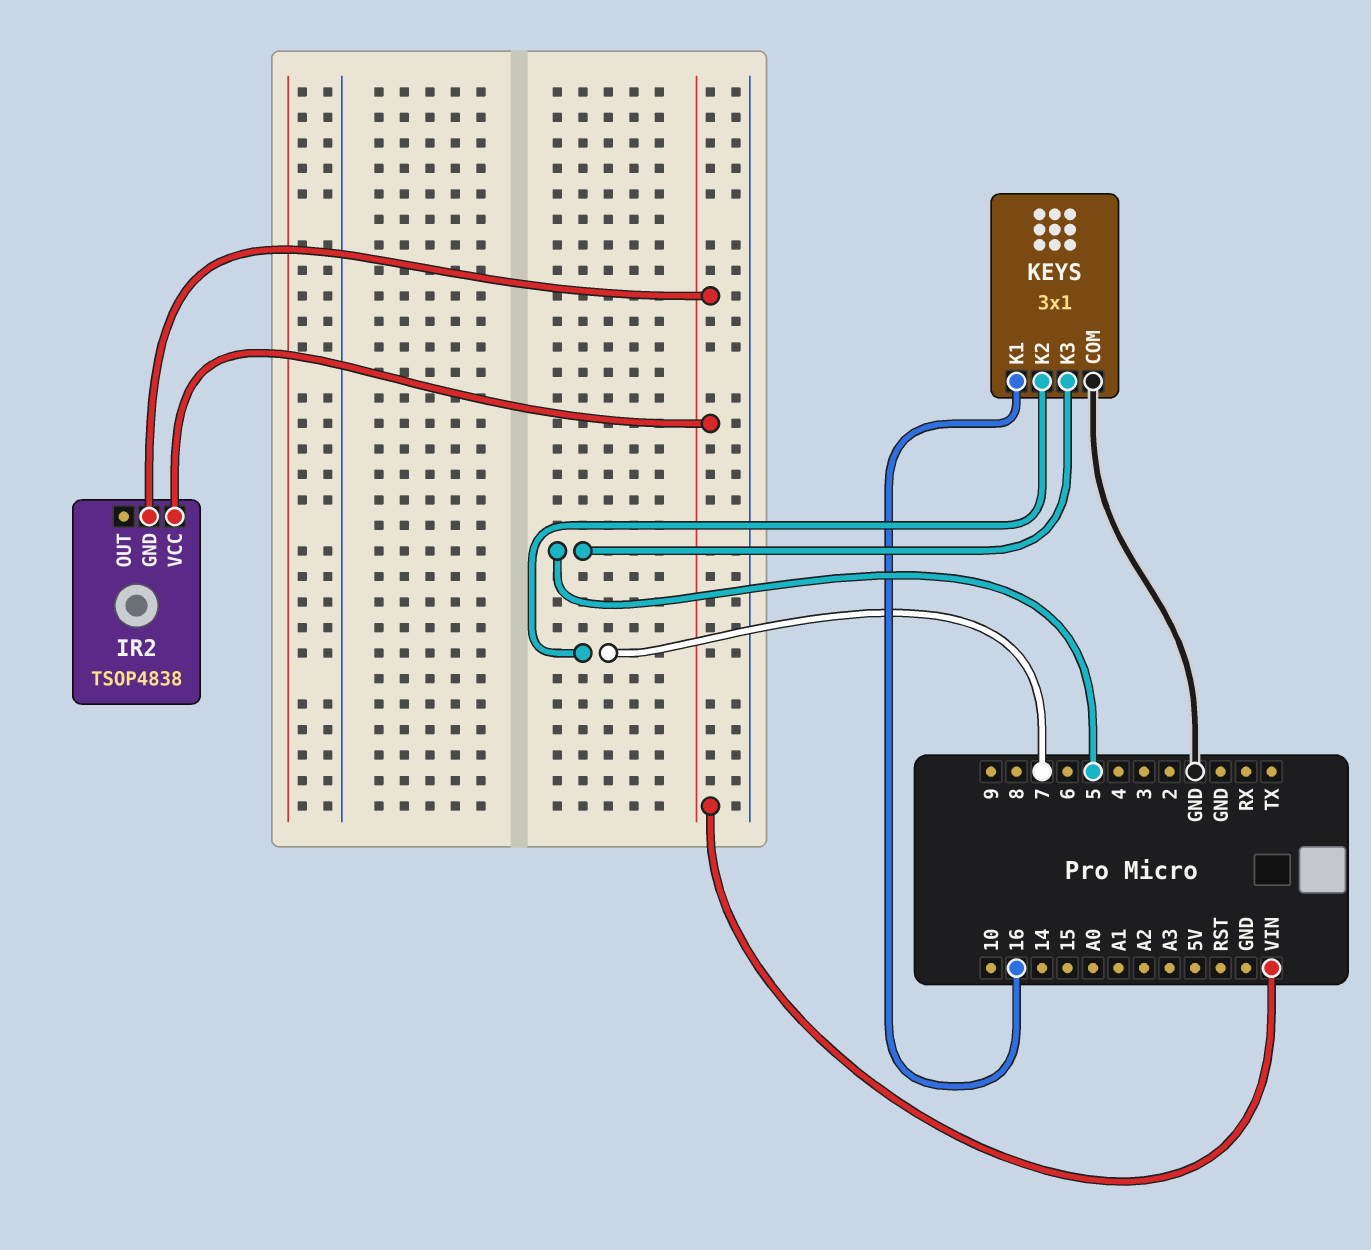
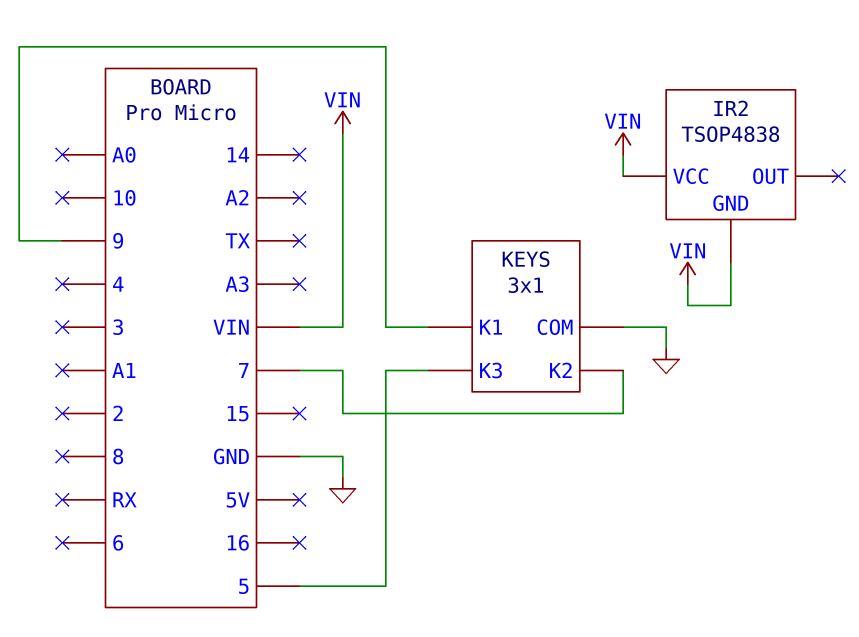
KEYS pin K1: 16 -> 9

